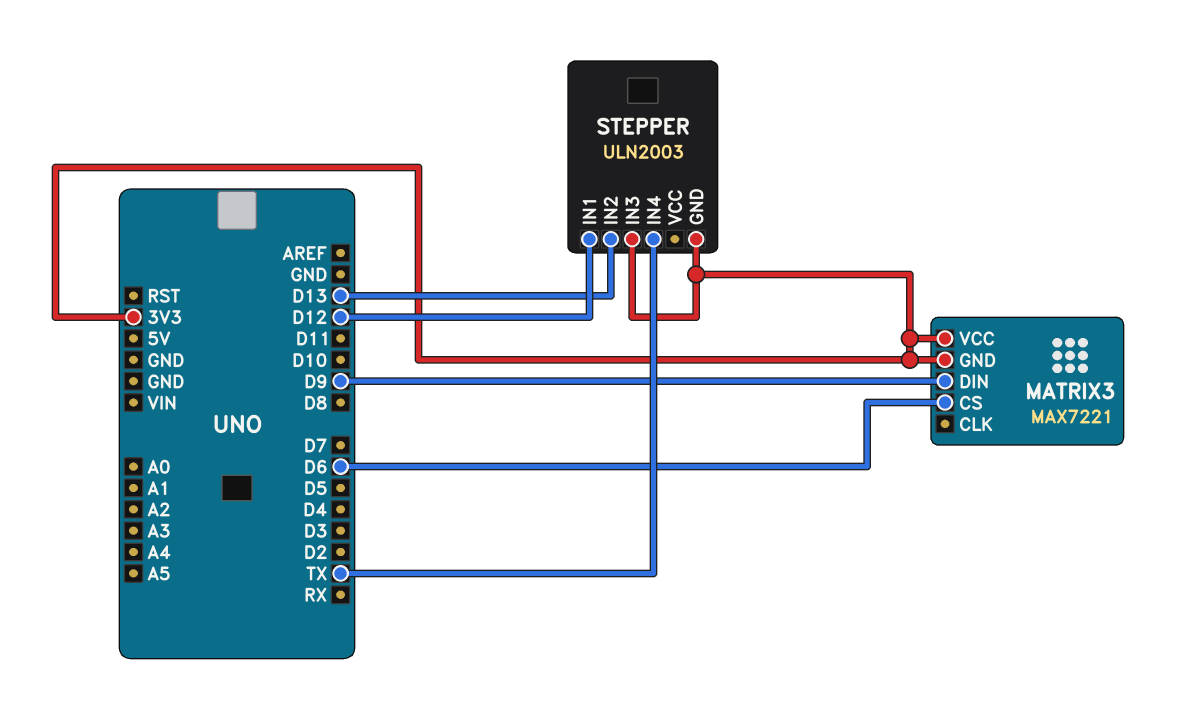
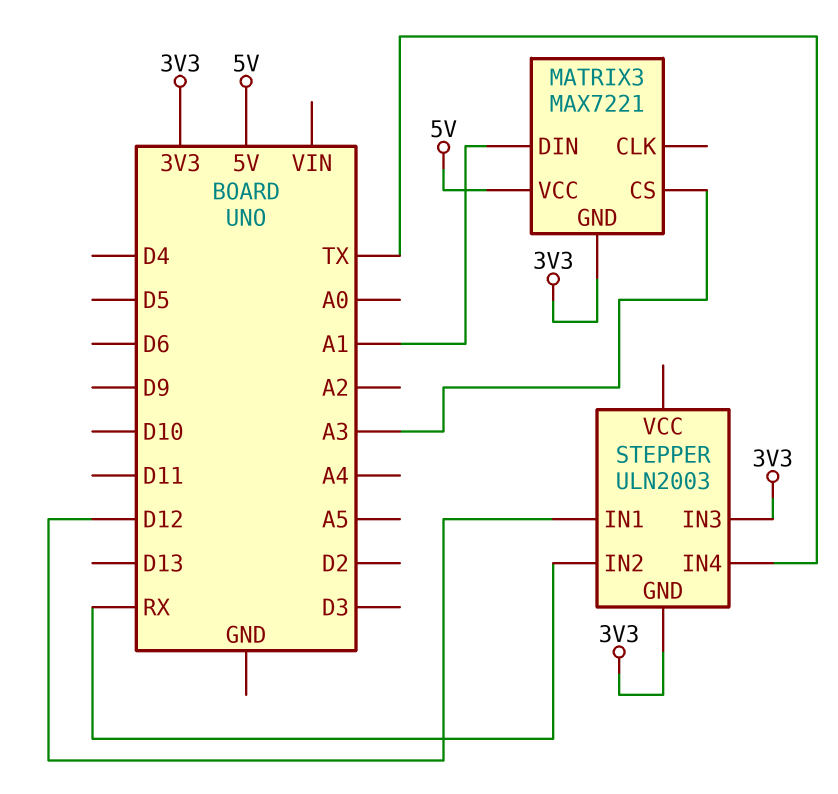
MATRIX3 pin CS: D6 -> A3
MATRIX3 pin DIN: D9 -> A1
MATRIX3 pin VCC: 3V3 -> 5V
STEPPER pin IN2: D13 -> RX

